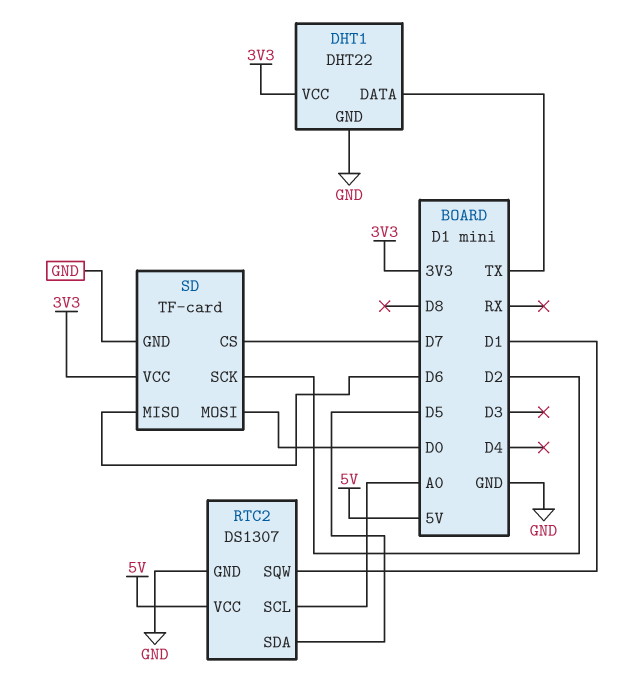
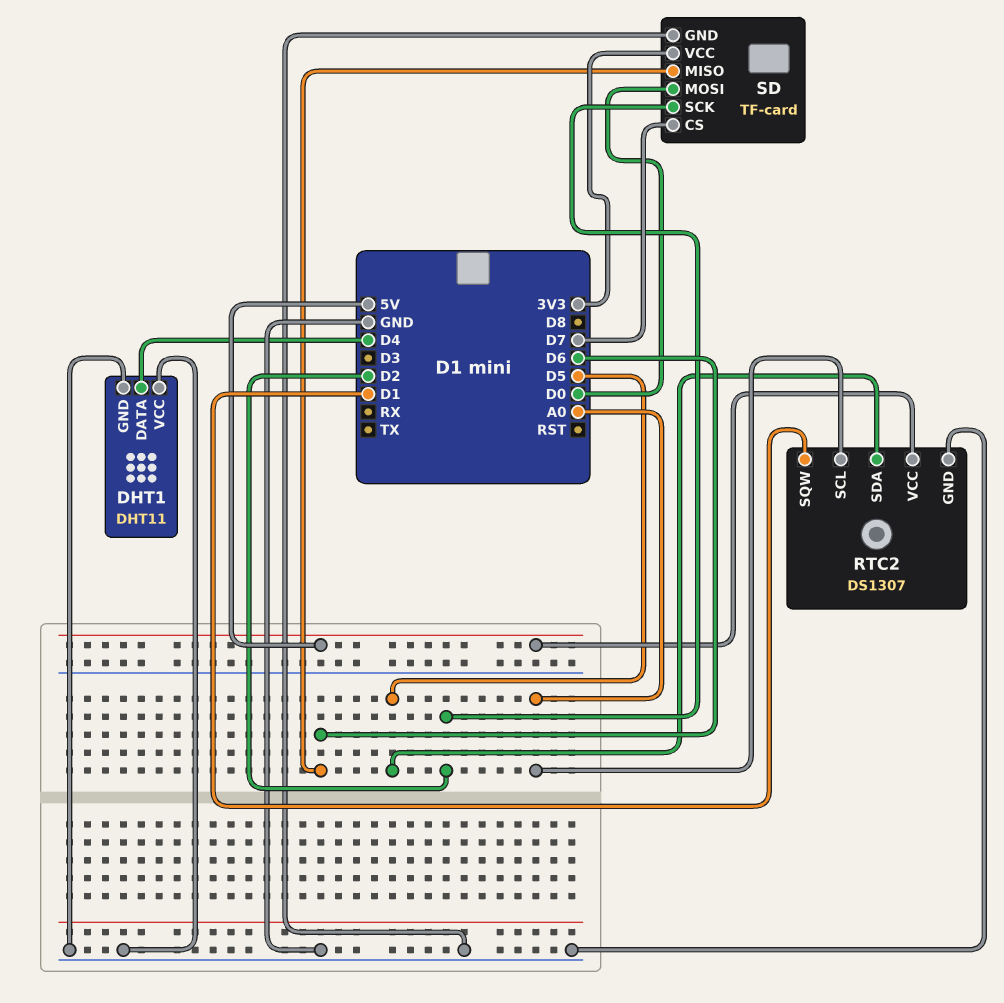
DHT1: DHT22 -> DHT11
DHT1 pin DATA: TX -> D4
DHT1 pin VCC: 3V3 -> GND

